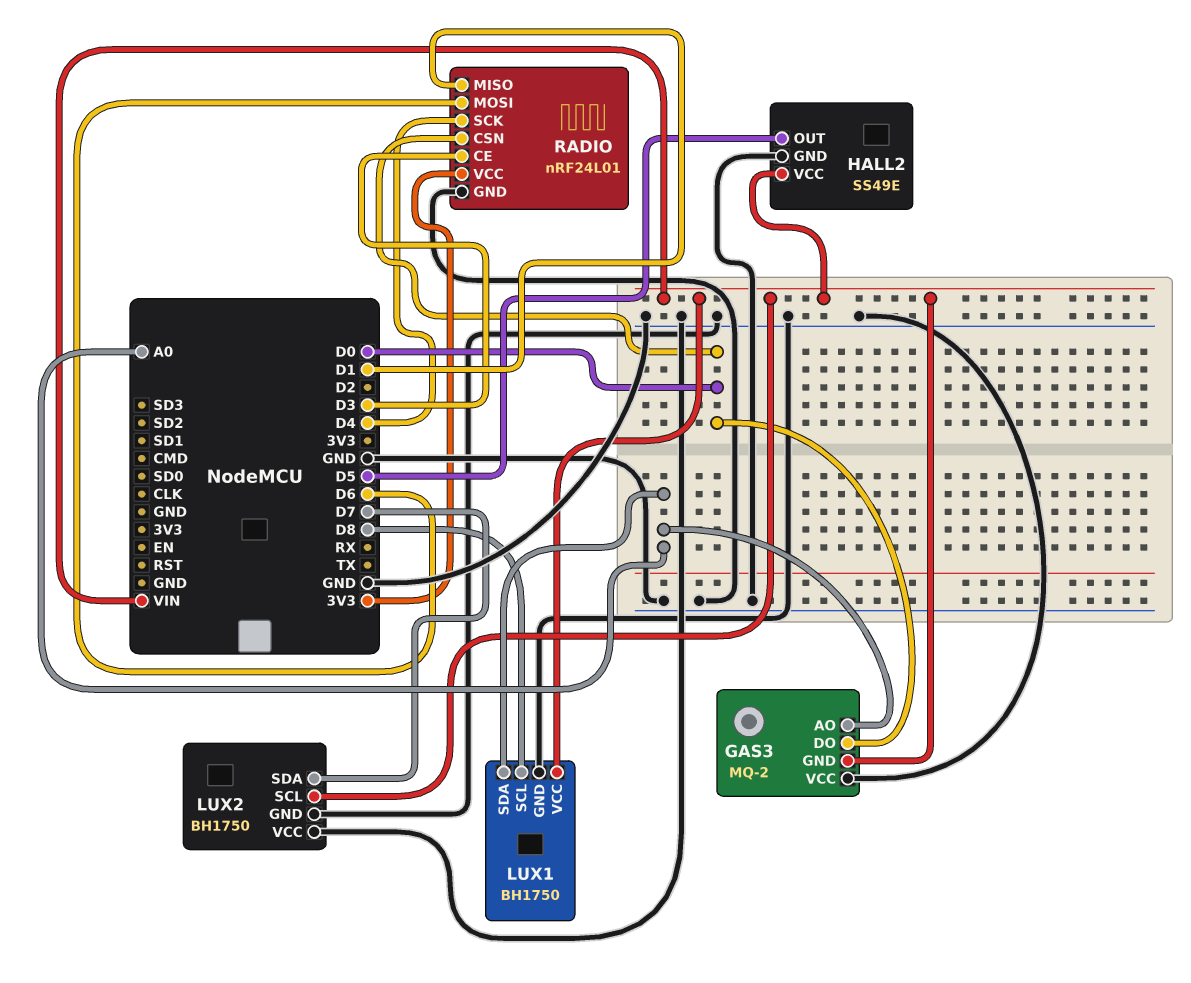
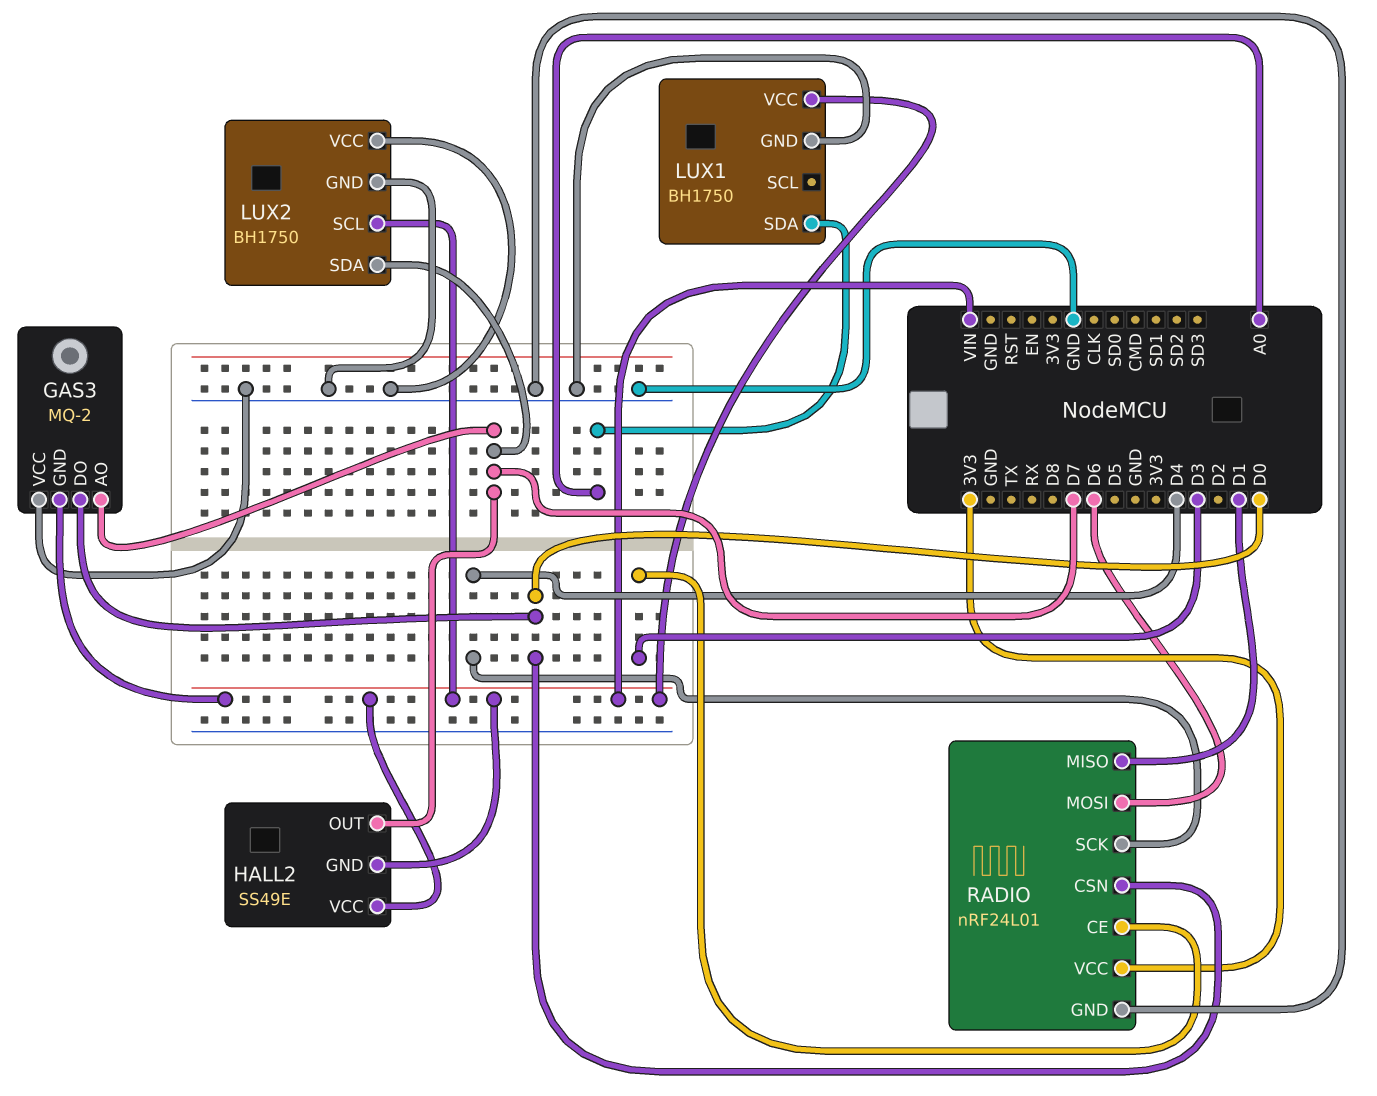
GAS3 pin AO: A0 -> D7
HALL2 pin GND: GND -> VIN
HALL2 pin OUT: D5 -> D7
LUX1 pin SCL: D8 -> none

